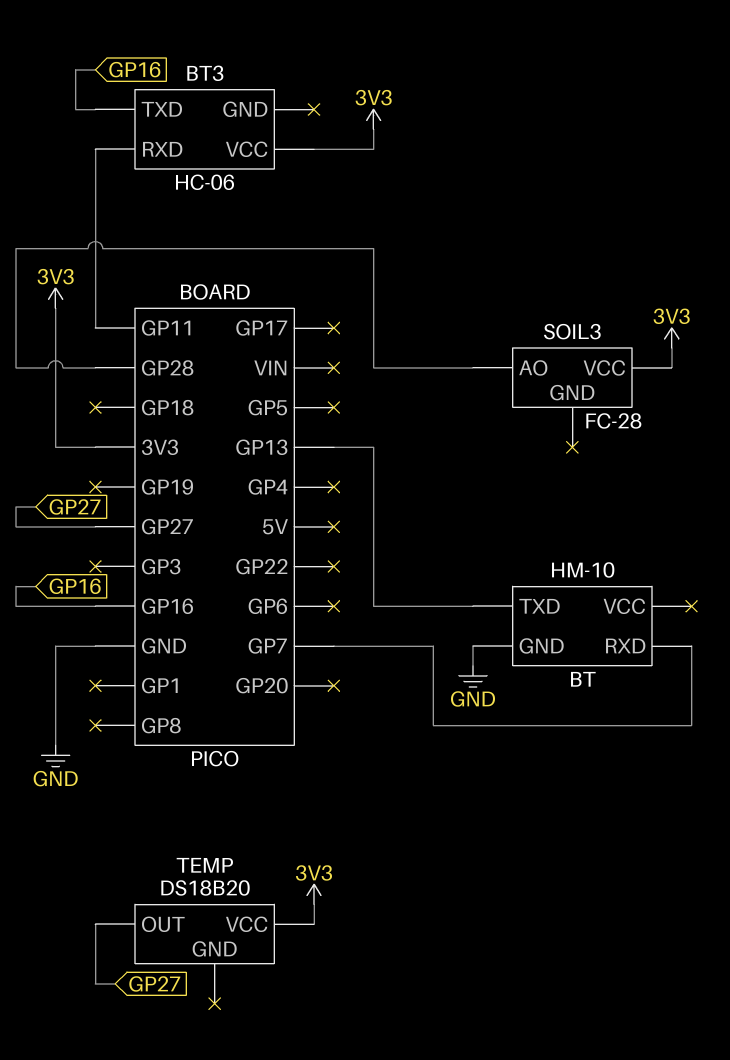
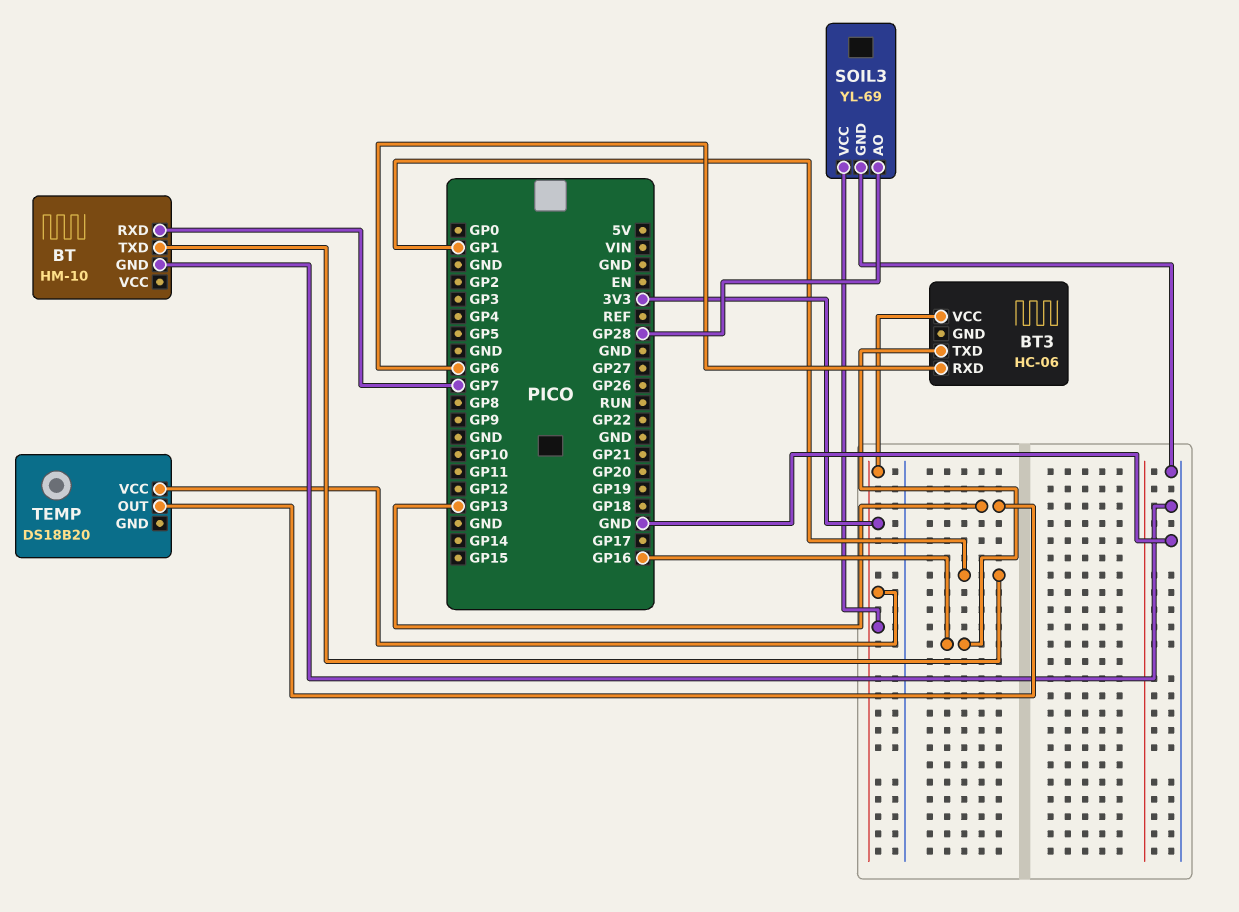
BT pin TXD: GP13 -> GP1
BT3 pin RXD: GP11 -> GP6
SOIL3: FC-28 -> YL-69
SOIL3 pin GND: none -> GND
TEMP pin OUT: GP27 -> GP13

